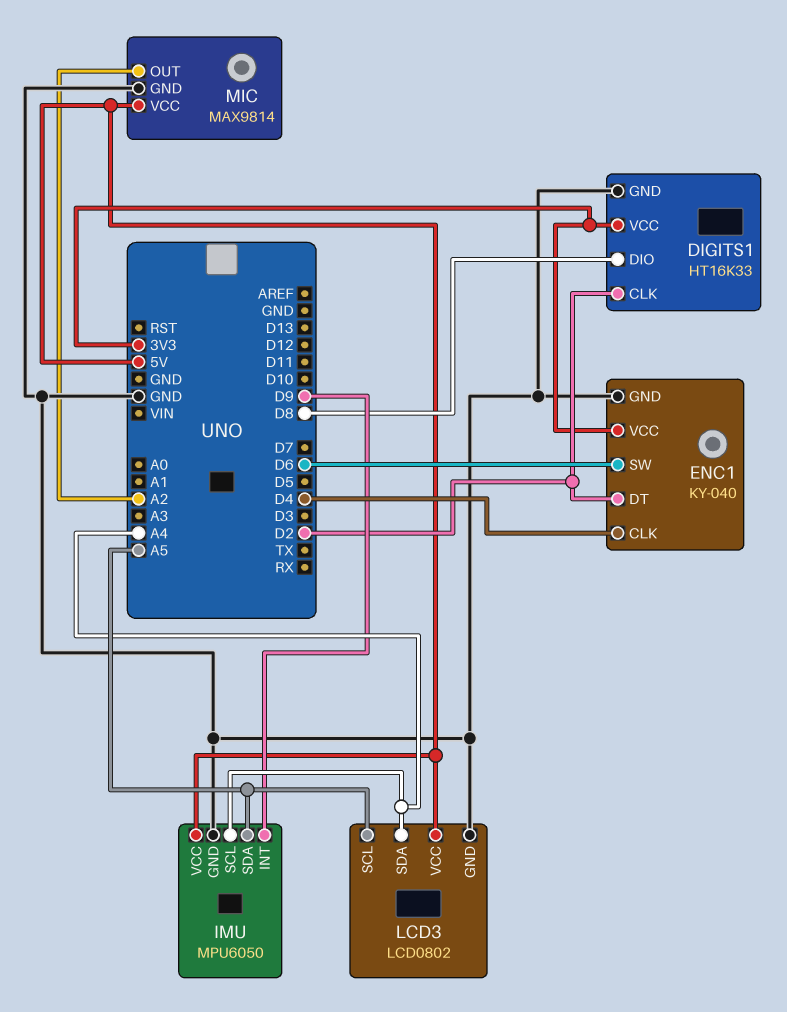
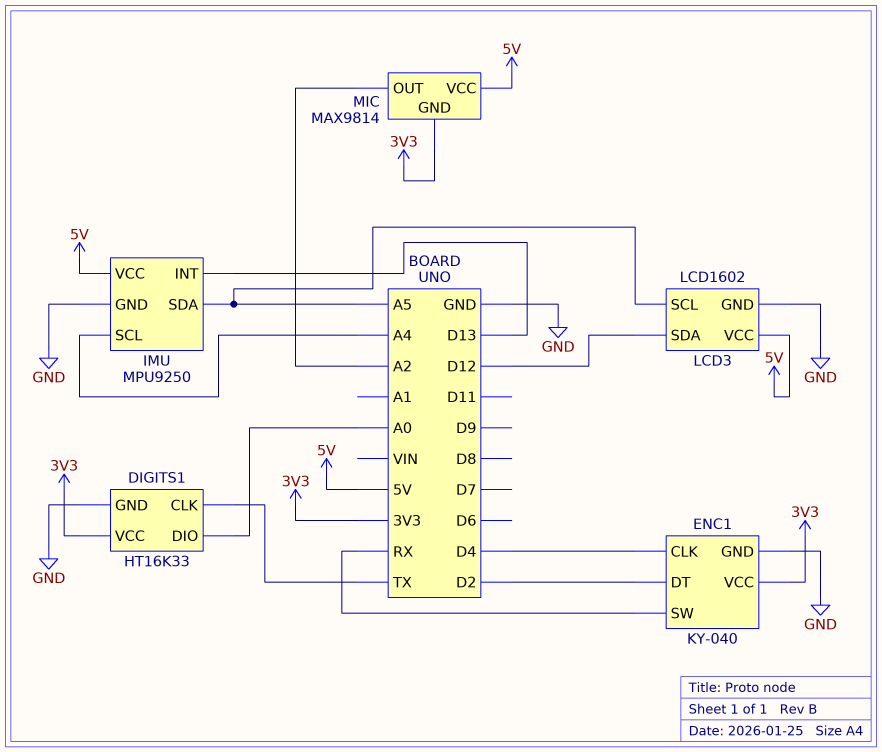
DIGITS1 pin CLK: D2 -> TX
DIGITS1 pin DIO: D8 -> A0
ENC1 pin SW: D6 -> RX
IMU: MPU6050 -> MPU9250
IMU pin INT: D9 -> D13
LCD3: LCD0802 -> LCD1602
LCD3 pin SDA: A4 -> D12
MIC pin GND: GND -> 3V3

